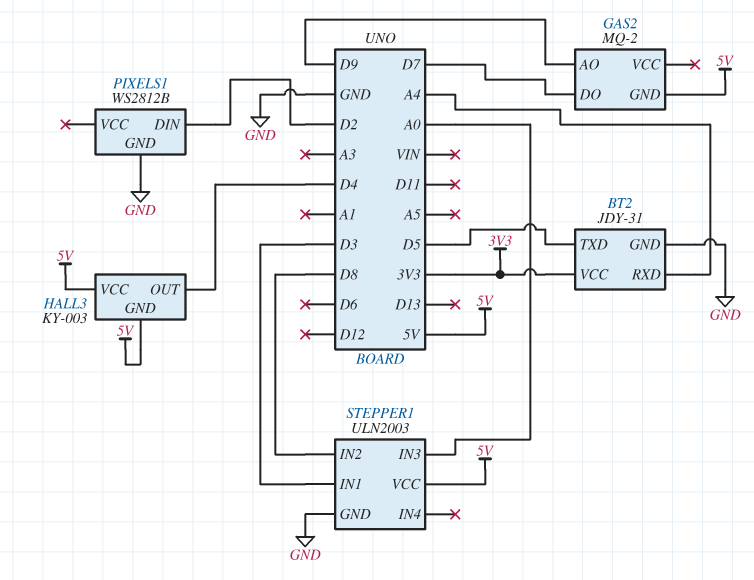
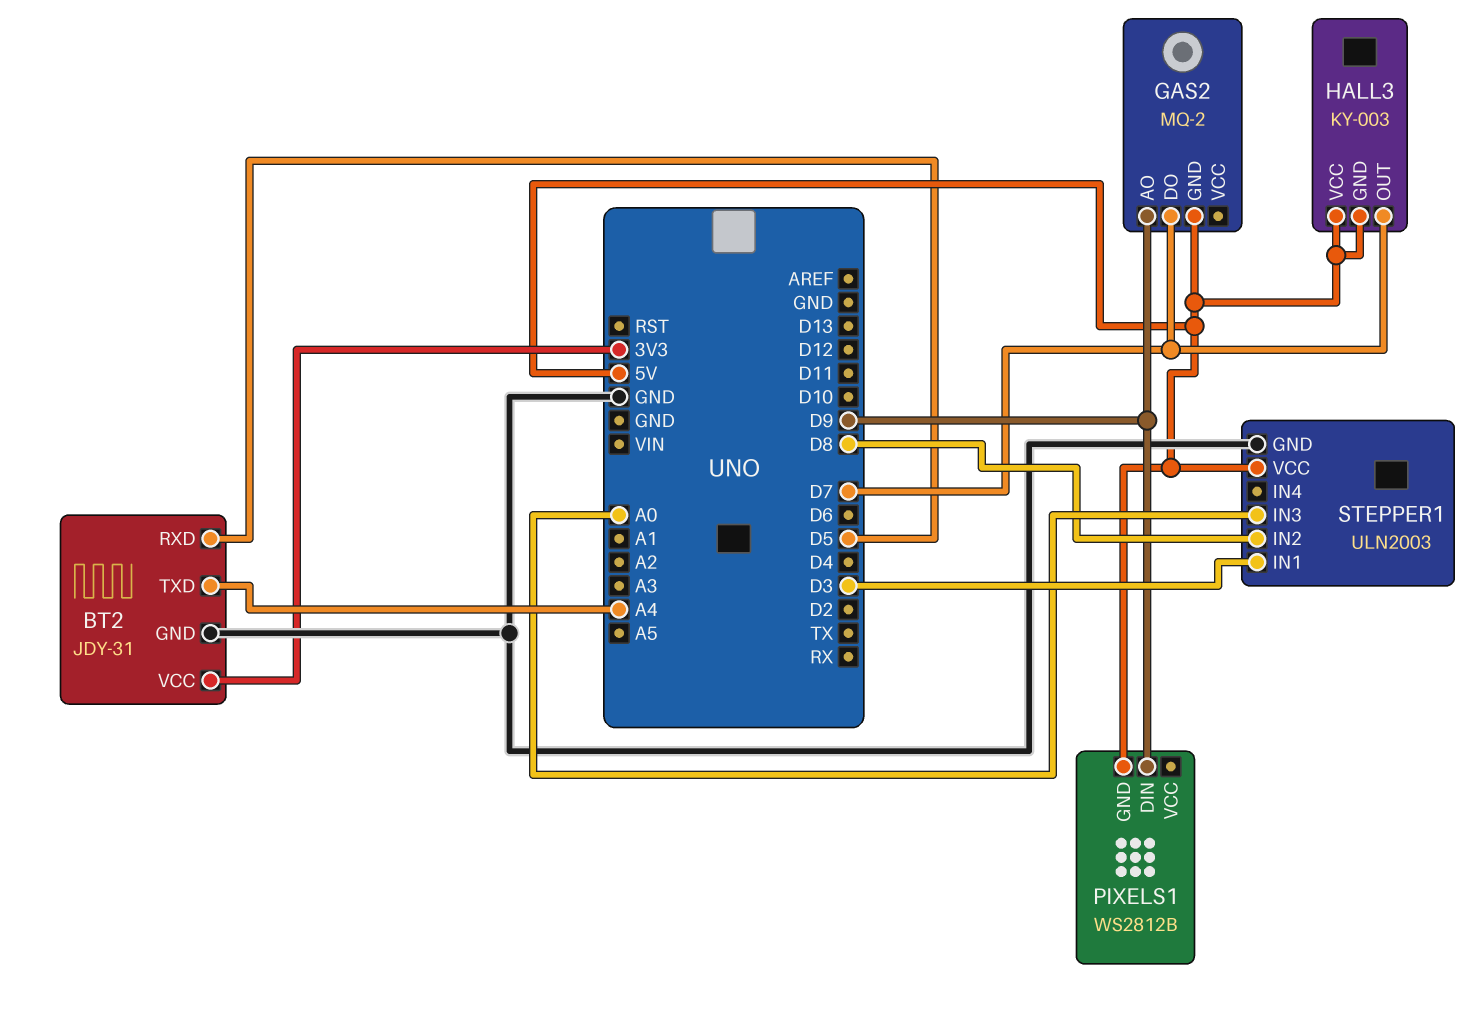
BT2 pin RXD: A4 -> D5
BT2 pin TXD: D5 -> A4
HALL3 pin OUT: D4 -> D7
PIXELS1 pin DIN: D2 -> D9
PIXELS1 pin GND: GND -> 5V

